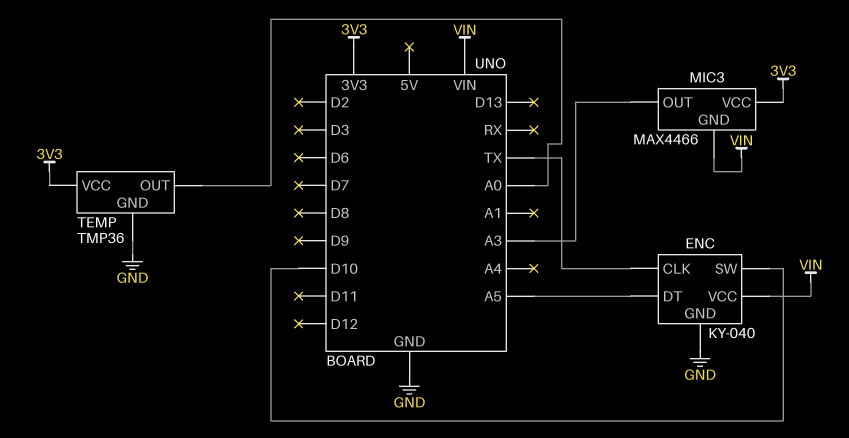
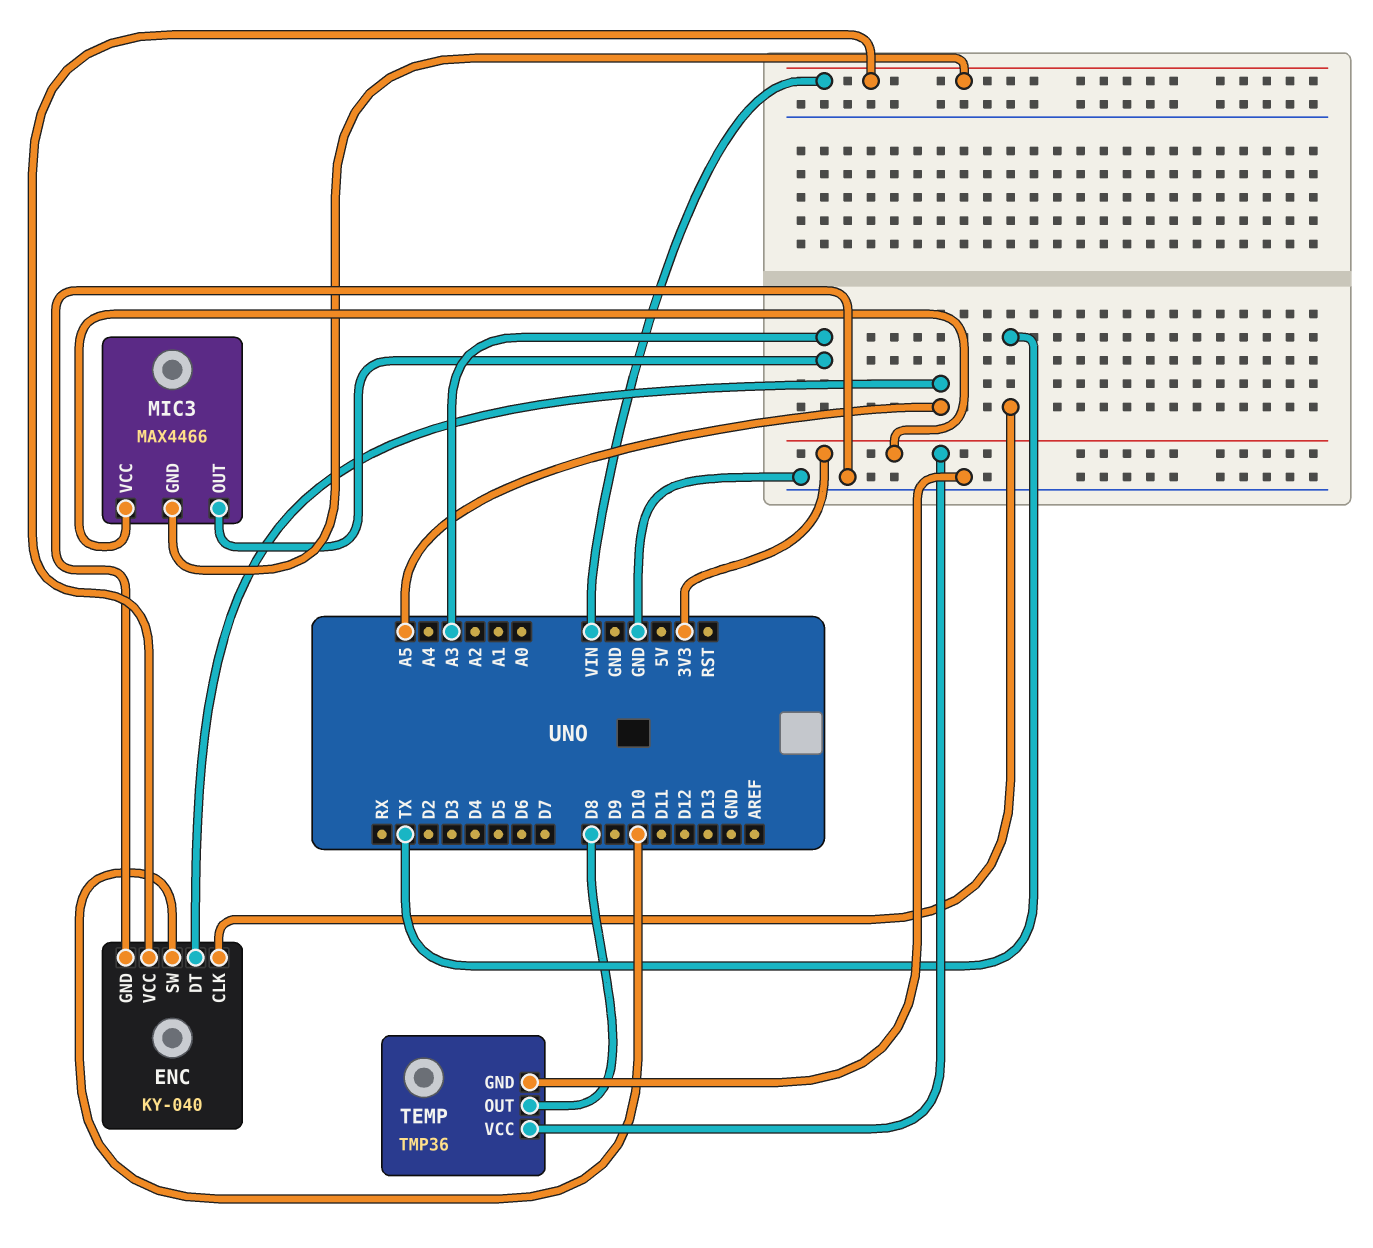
TEMP pin OUT: A0 -> D8

